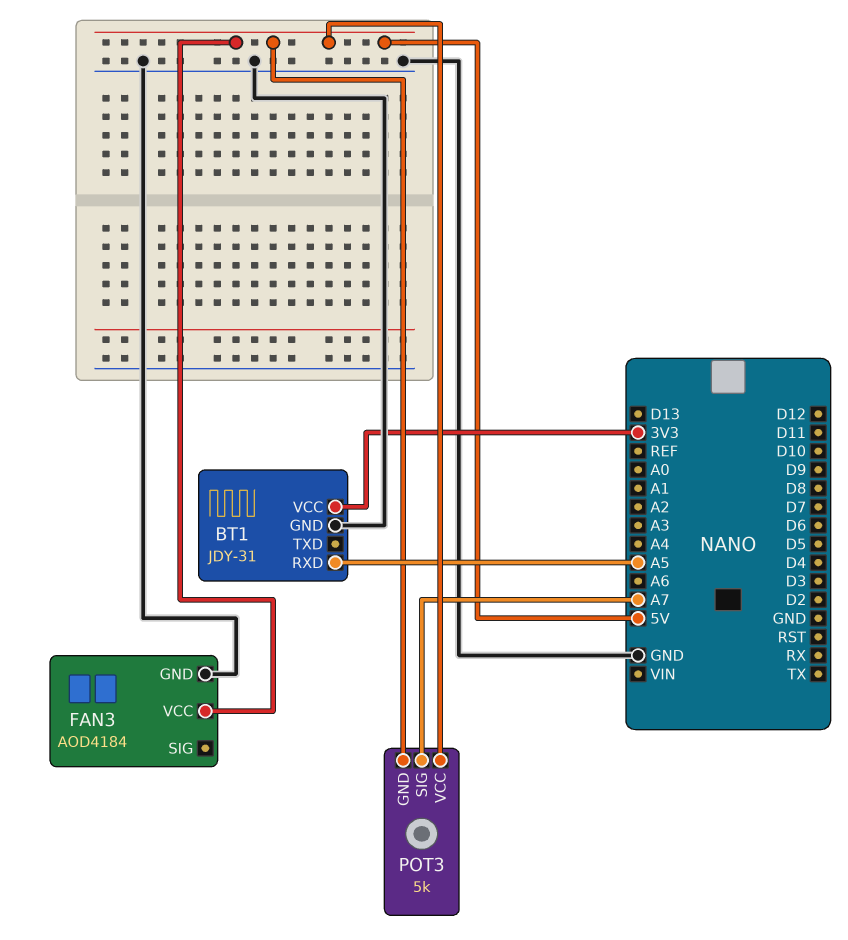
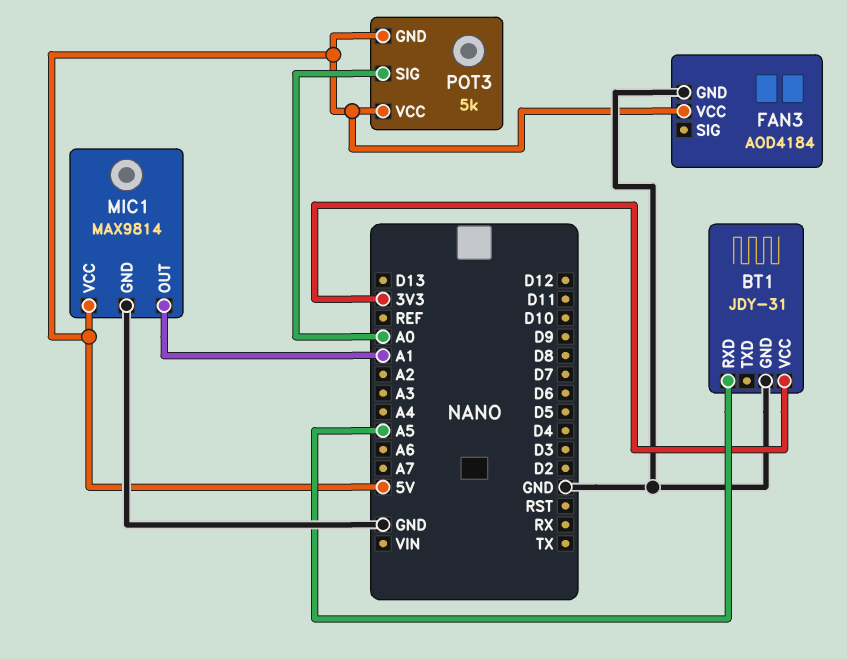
MIC1: none -> MAX9814
MIC1 pin GND: none -> GND
MIC1 pin OUT: none -> A1
MIC1 pin VCC: none -> 5V
POT3 pin SIG: A7 -> A0

